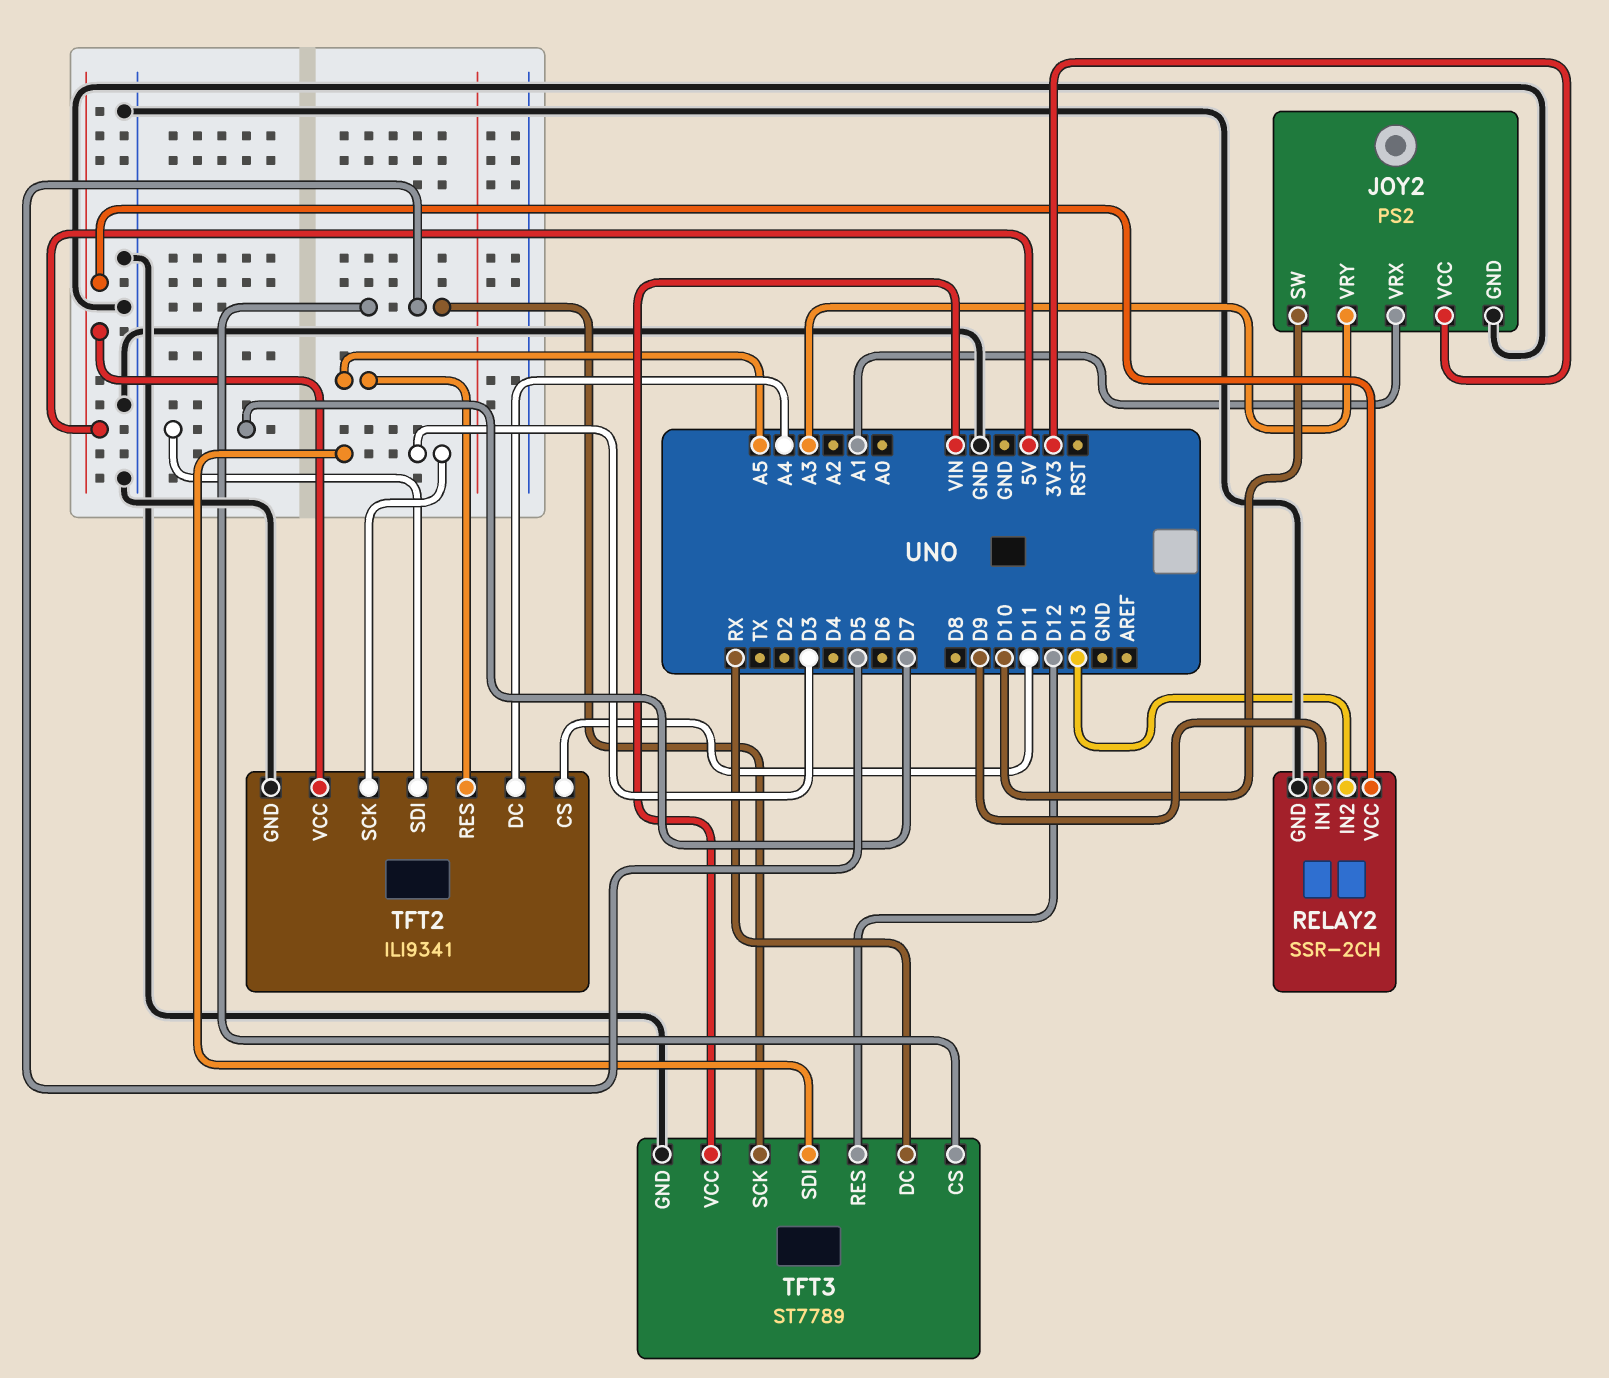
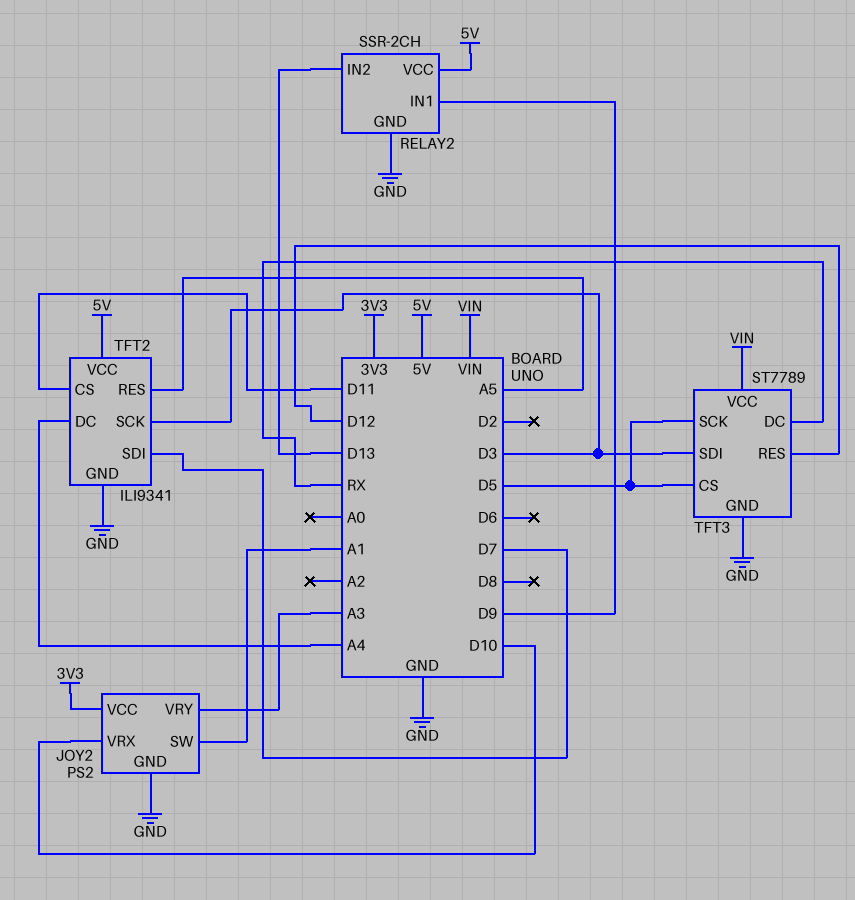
JOY2 pin SW: D10 -> A1
JOY2 pin VRX: A1 -> D10

